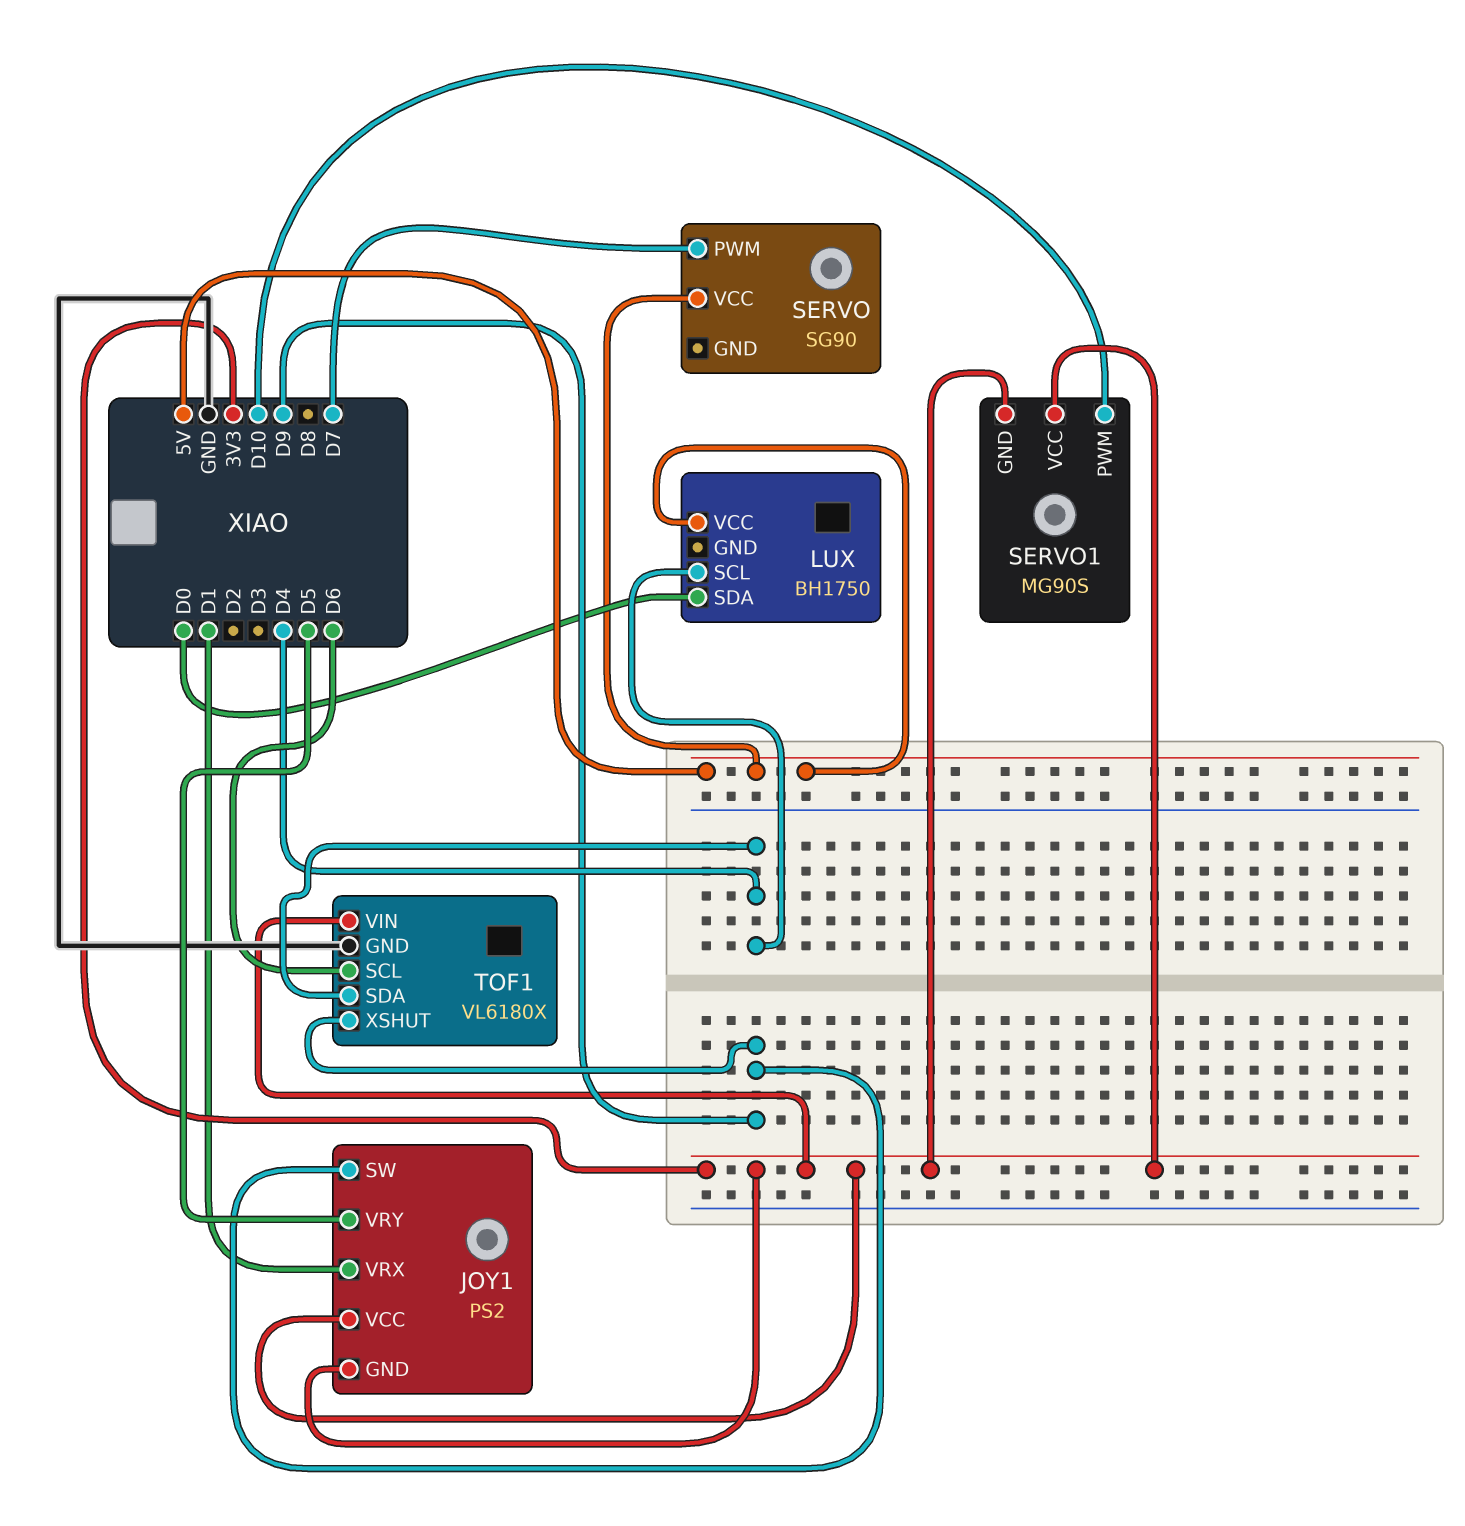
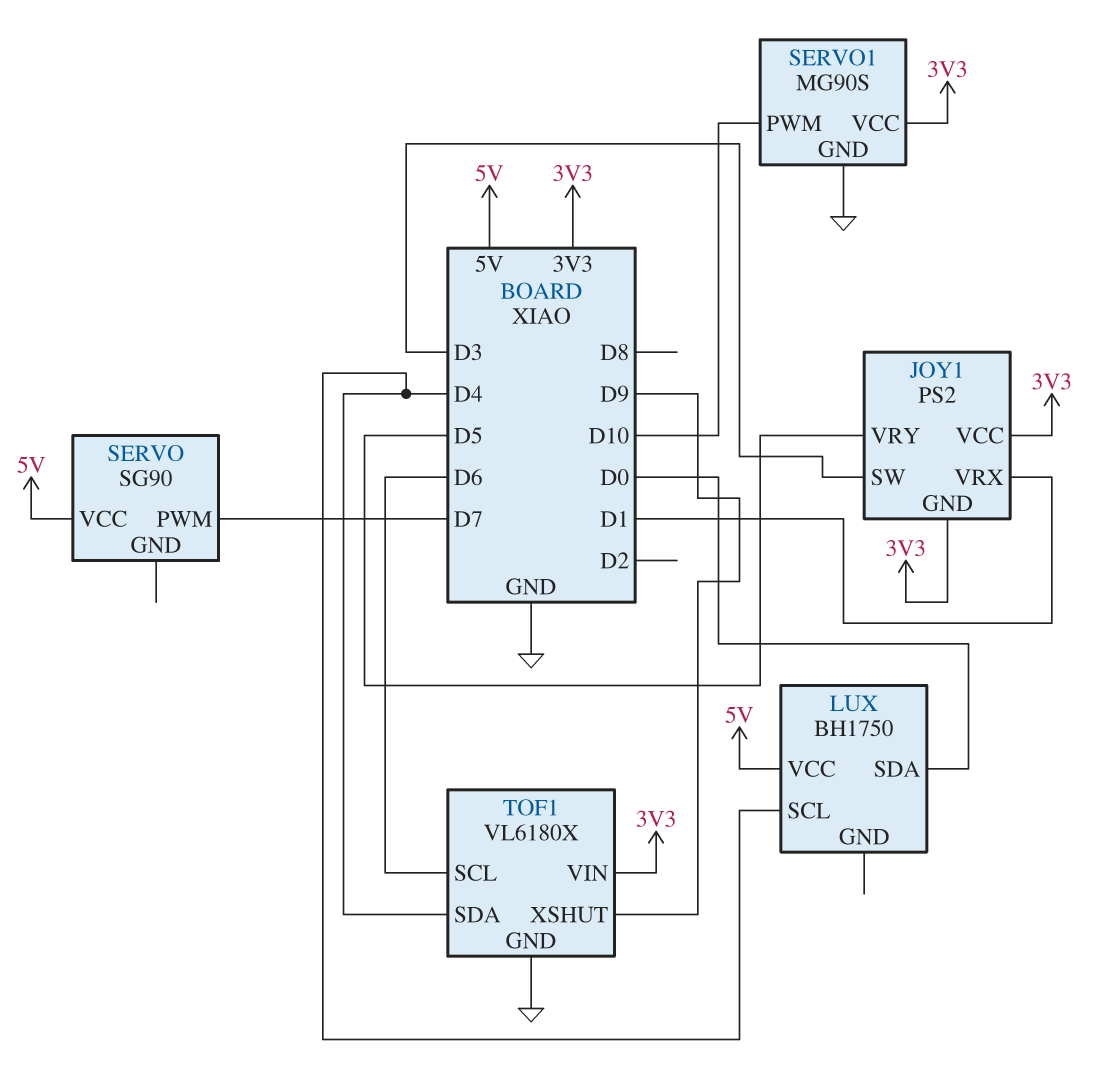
JOY1 pin SW: D9 -> D3
SERVO1 pin GND: 3V3 -> GND

